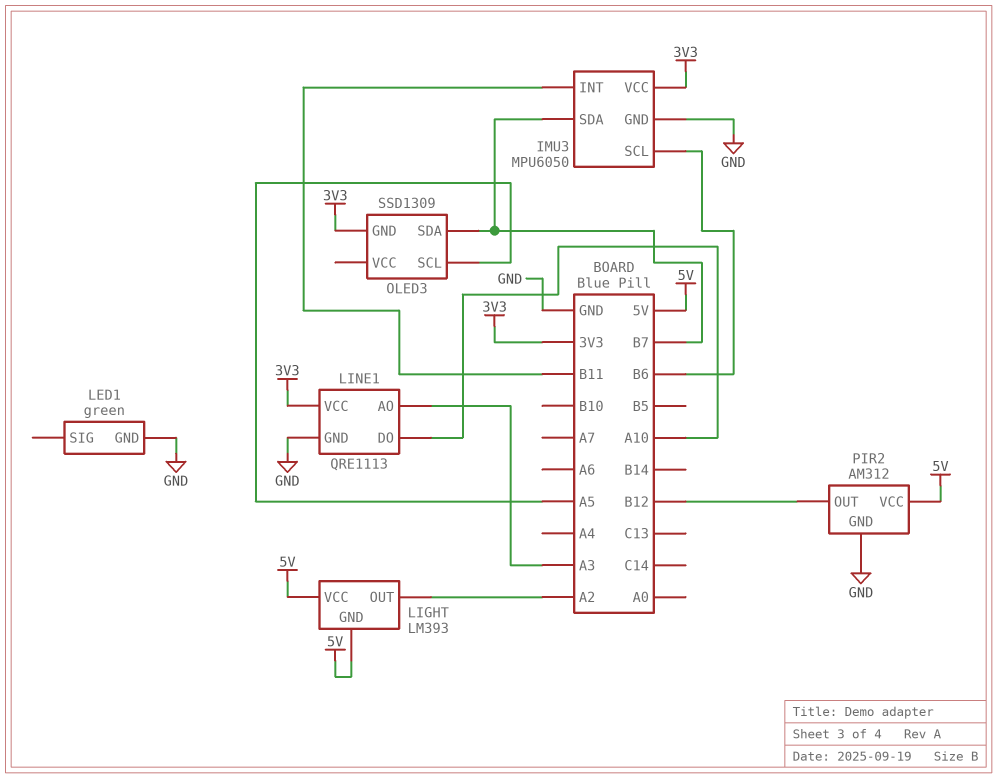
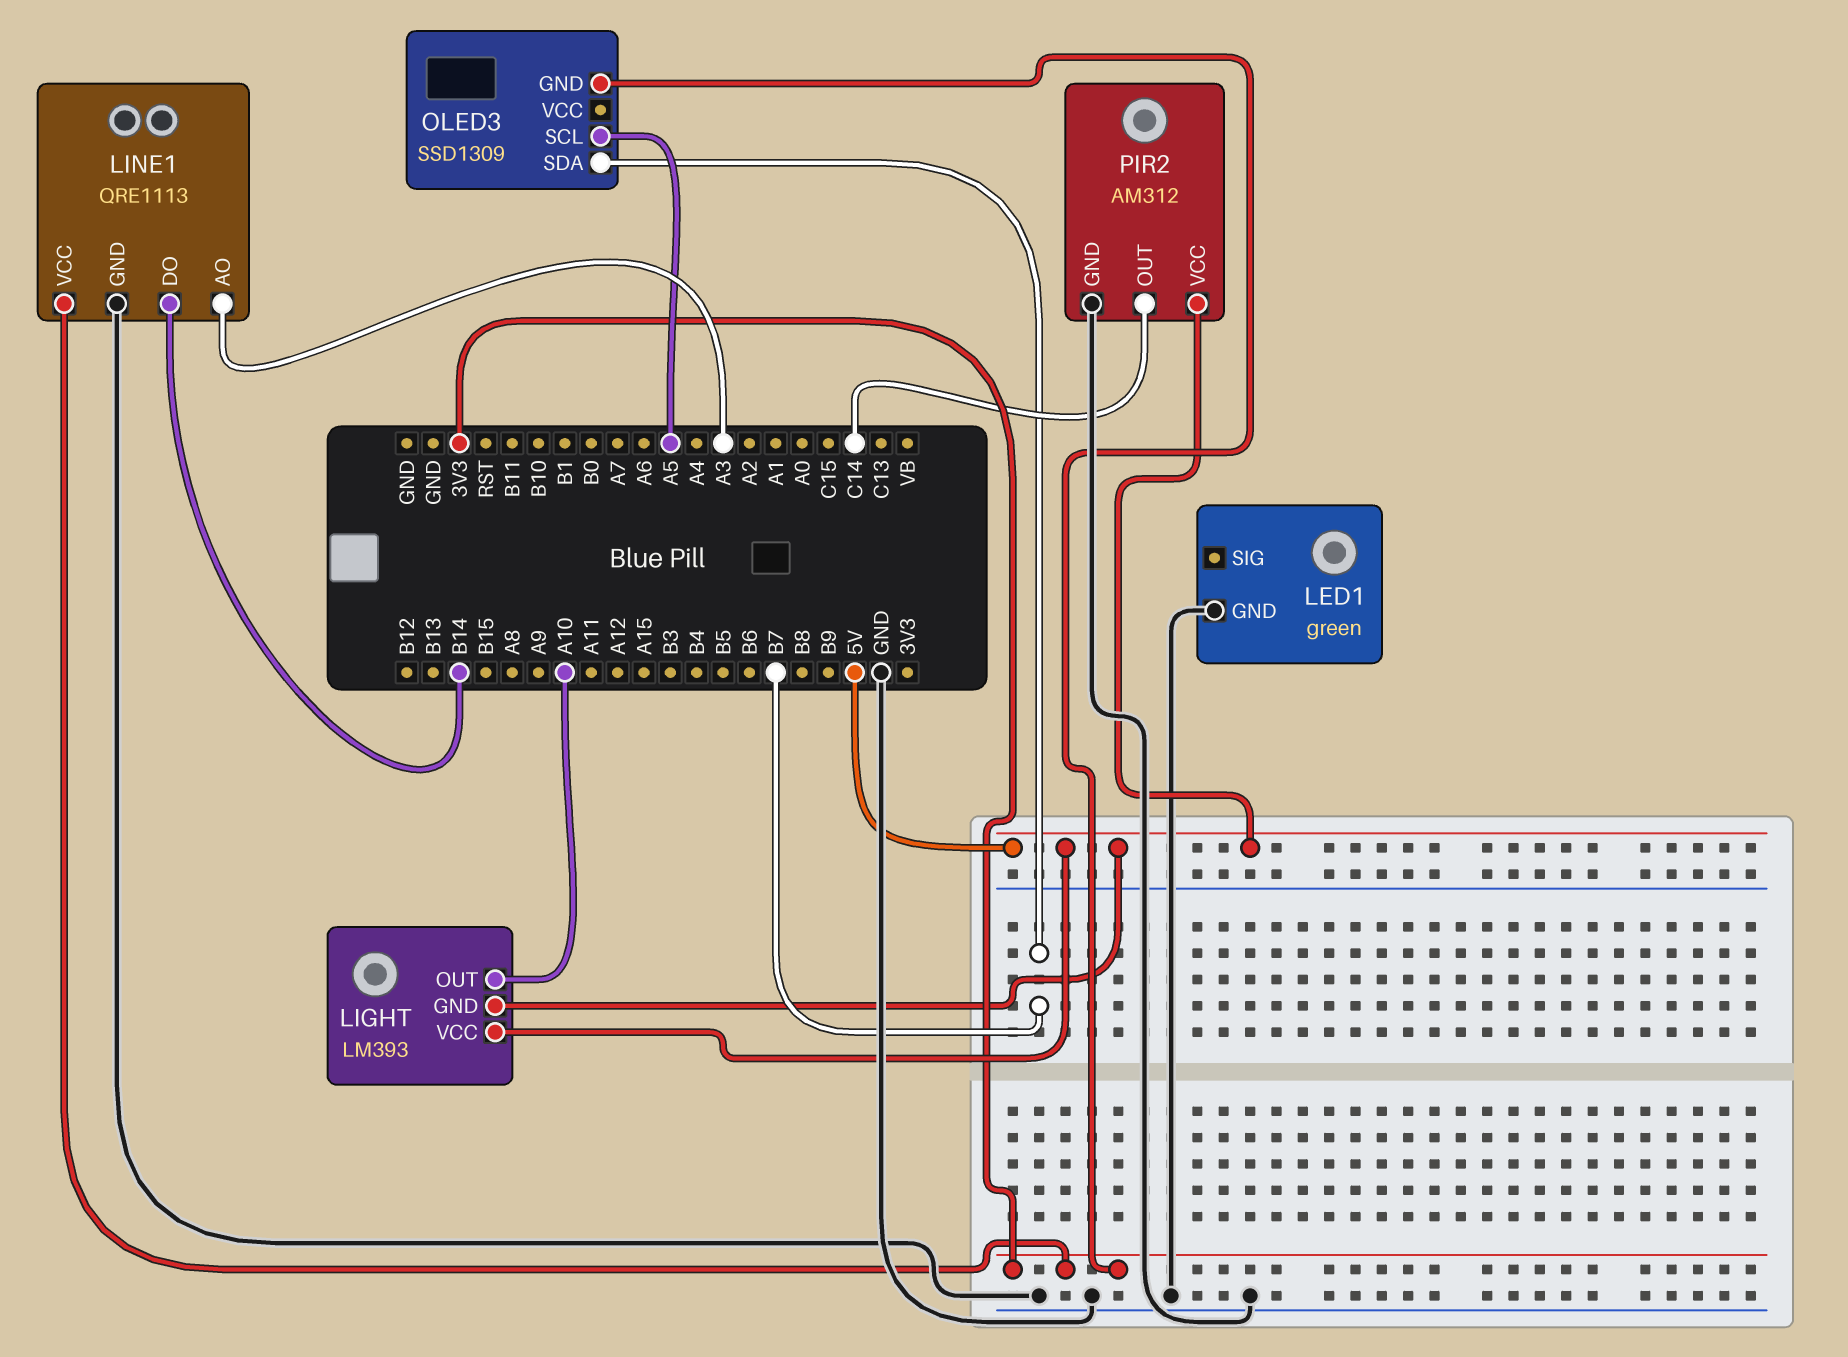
IMU3: MPU6050 -> none
IMU3 pin GND: GND -> none
IMU3 pin INT: B11 -> none
IMU3 pin SCL: B6 -> none
IMU3 pin SDA: B7 -> none
IMU3 pin VCC: 3V3 -> none
LIGHT pin OUT: A2 -> A10
LINE1 pin DO: A10 -> B14
PIR2 pin OUT: B12 -> C14

